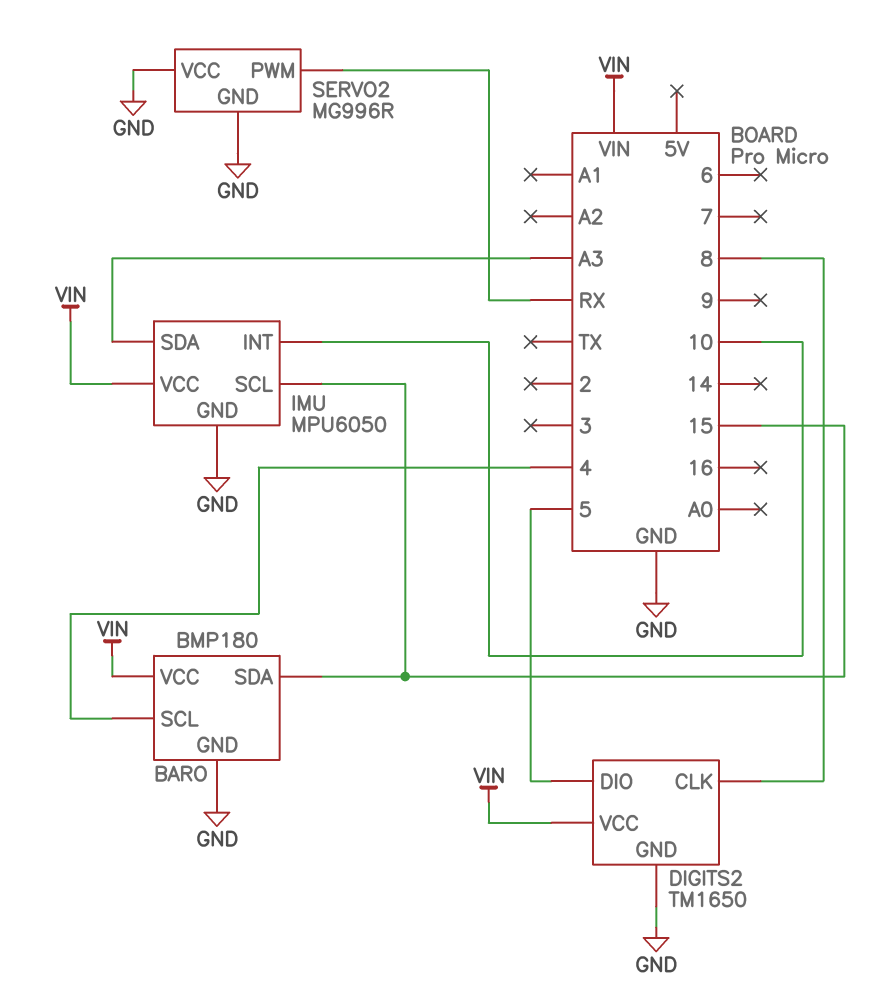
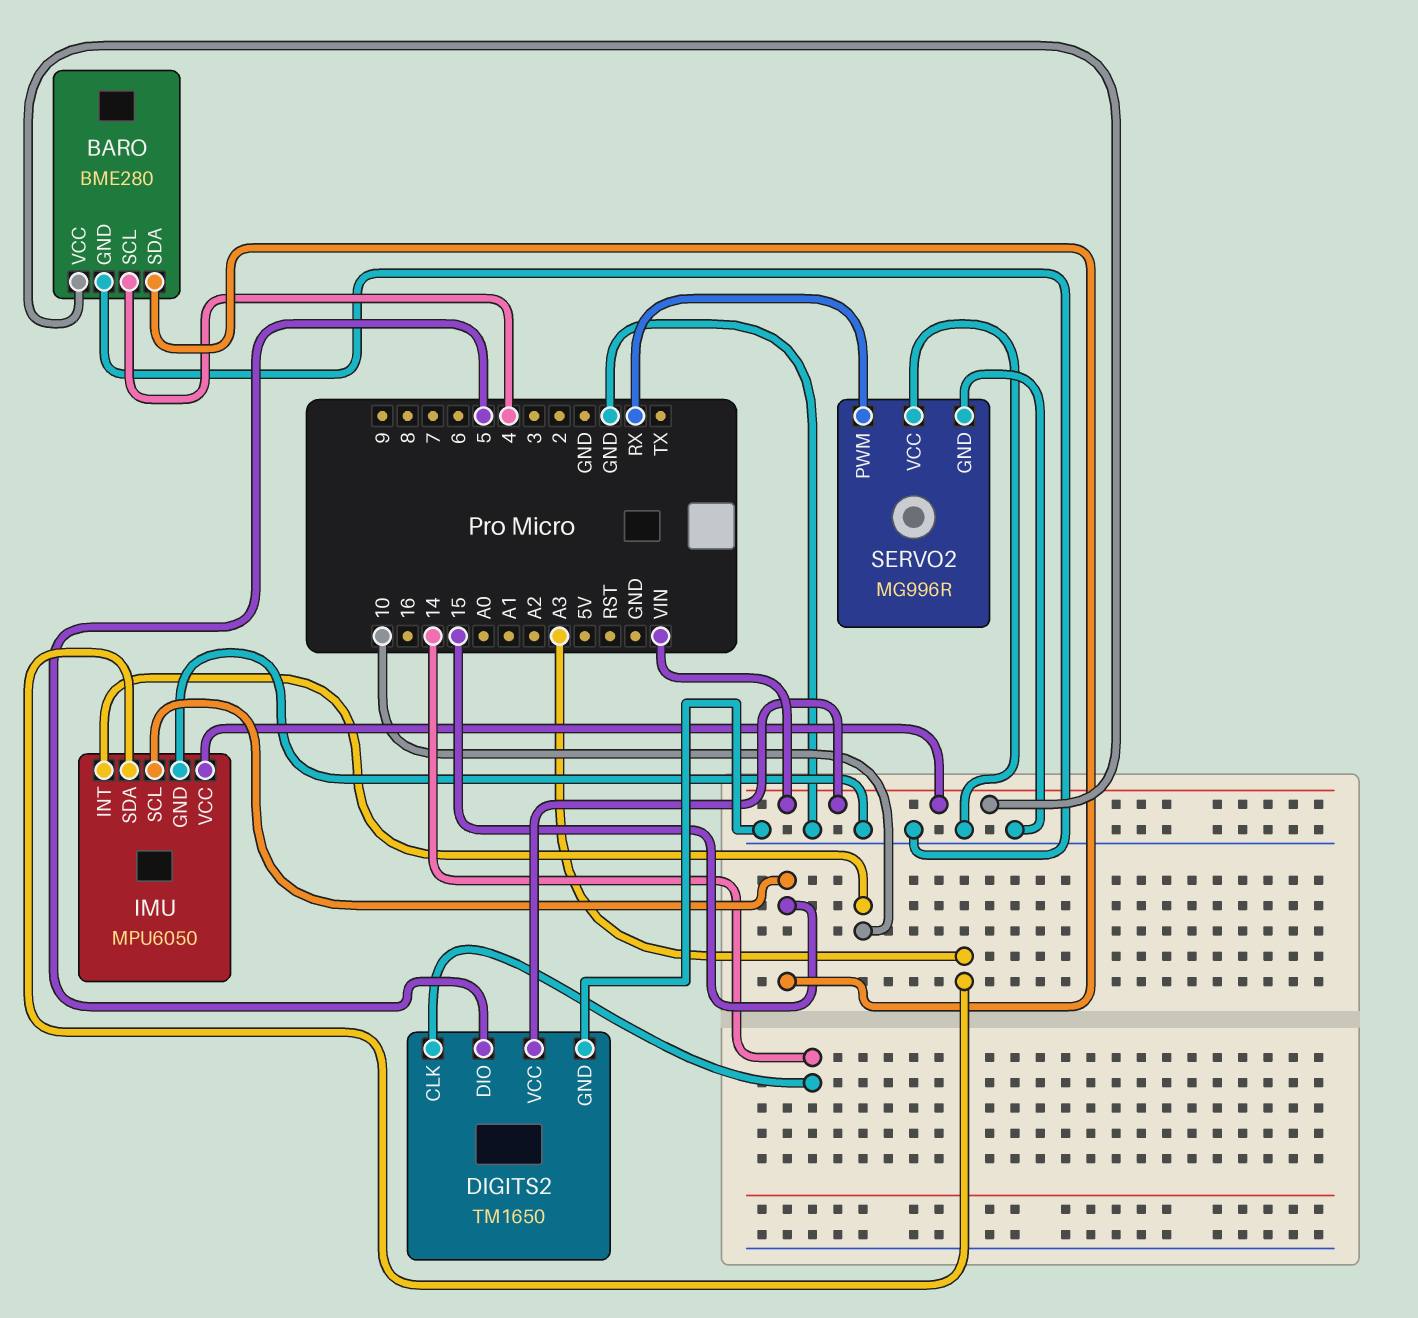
BARO: BMP180 -> BME280
DIGITS2 pin CLK: 8 -> 14

